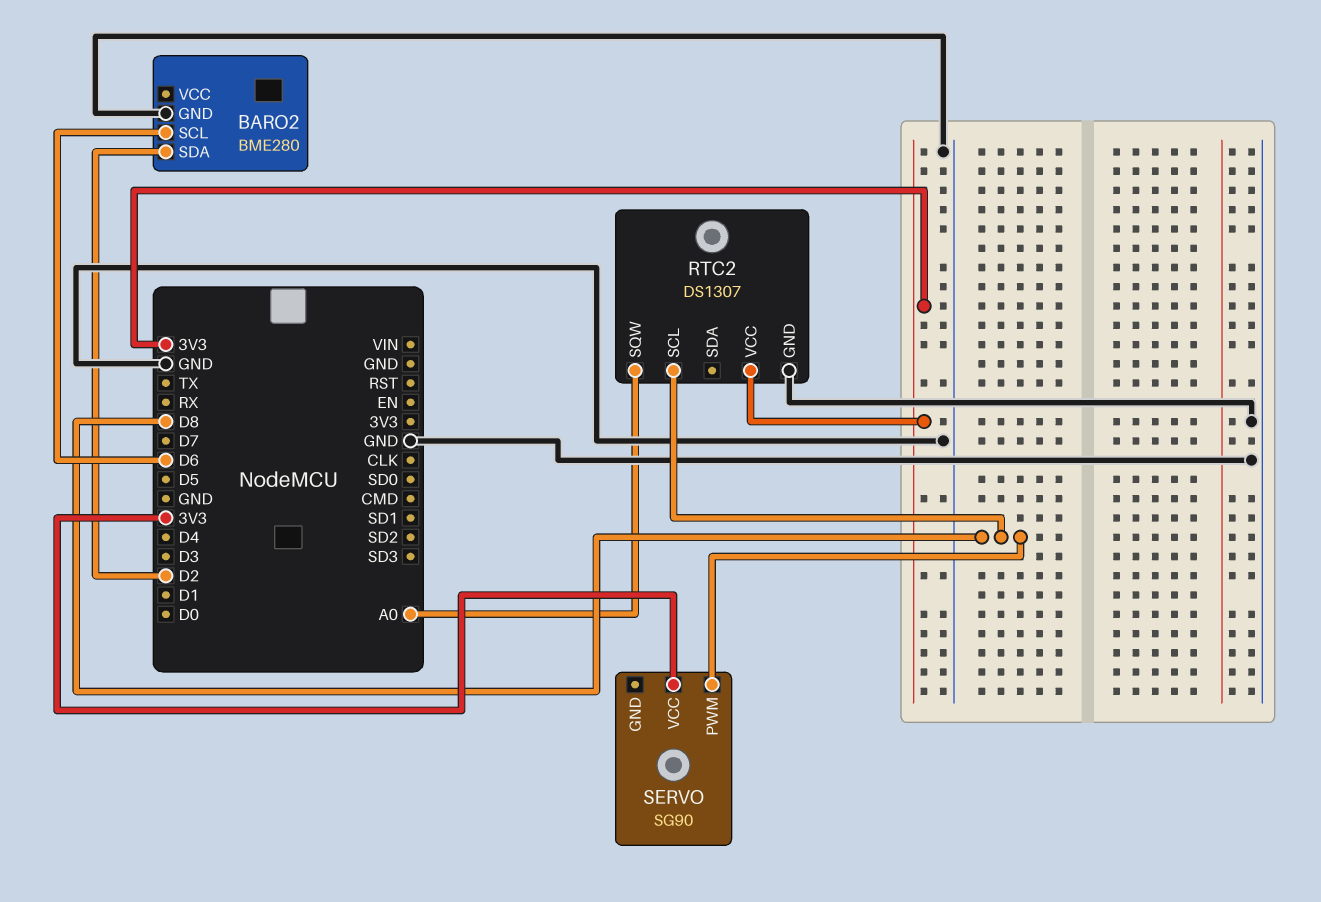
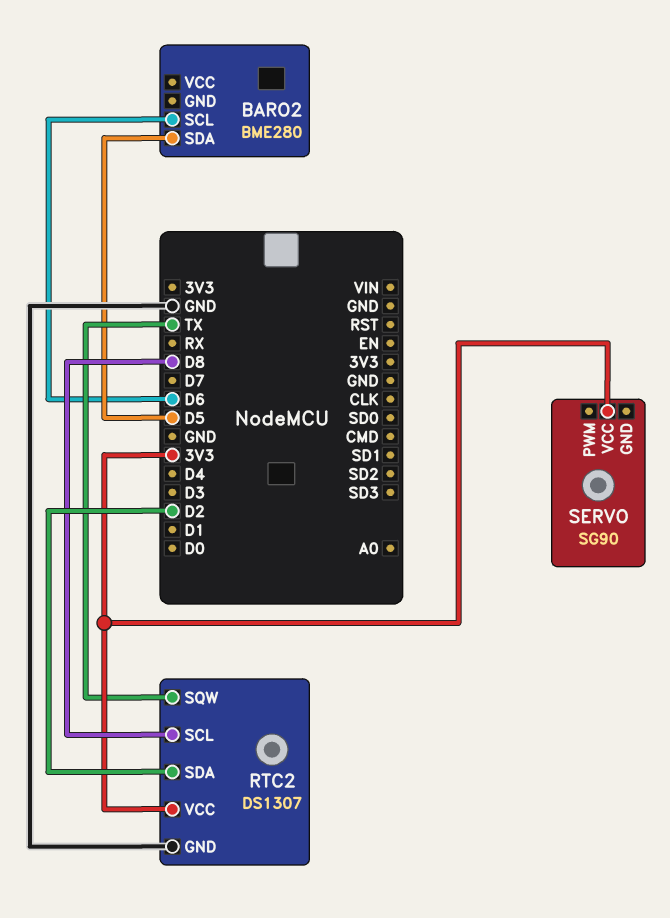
BARO2 pin GND: GND -> none
BARO2 pin SDA: D2 -> D5
RTC2 pin SDA: none -> D2
RTC2 pin SQW: A0 -> TX
SERVO pin PWM: D8 -> none

